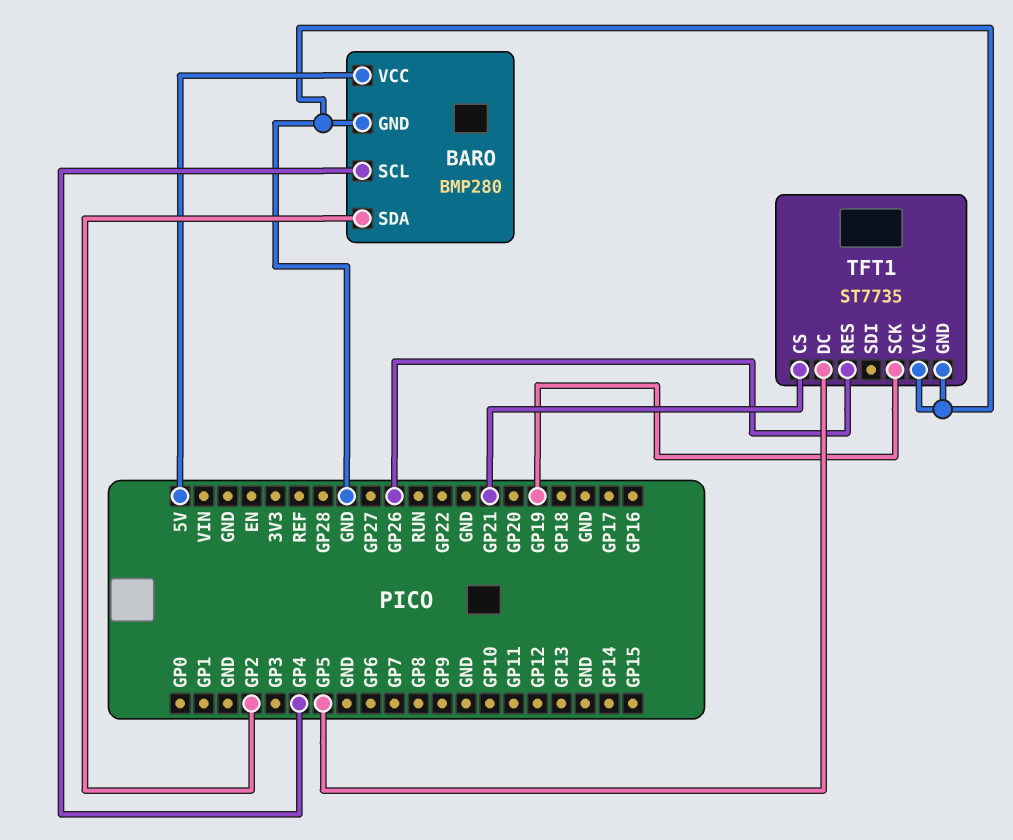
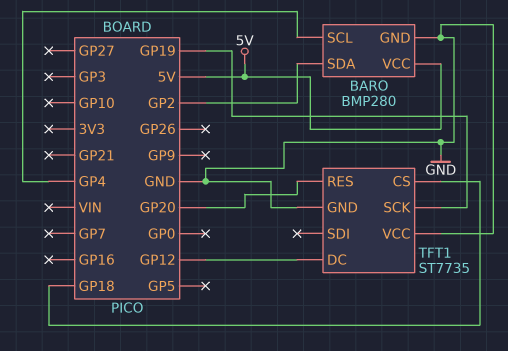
TFT1 pin CS: GP21 -> GP18
TFT1 pin DC: GP5 -> GP12
TFT1 pin RES: GP26 -> GP20

